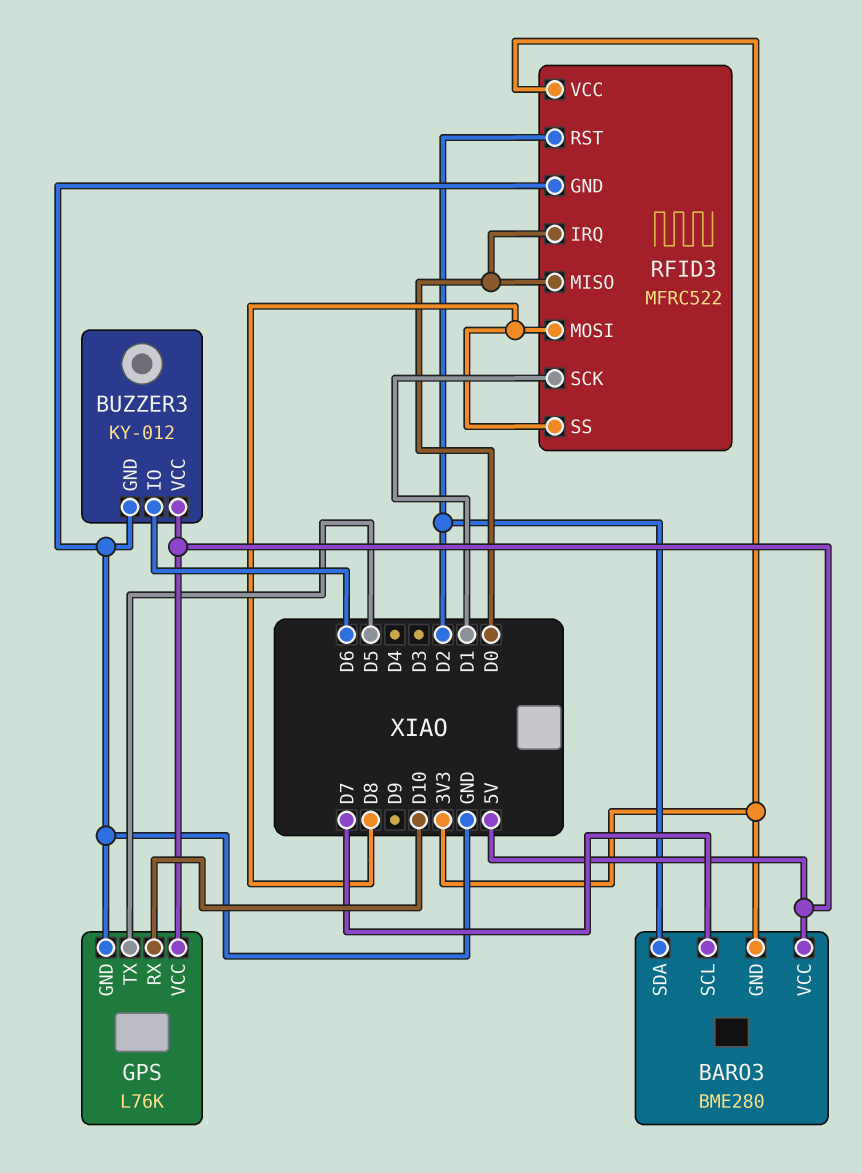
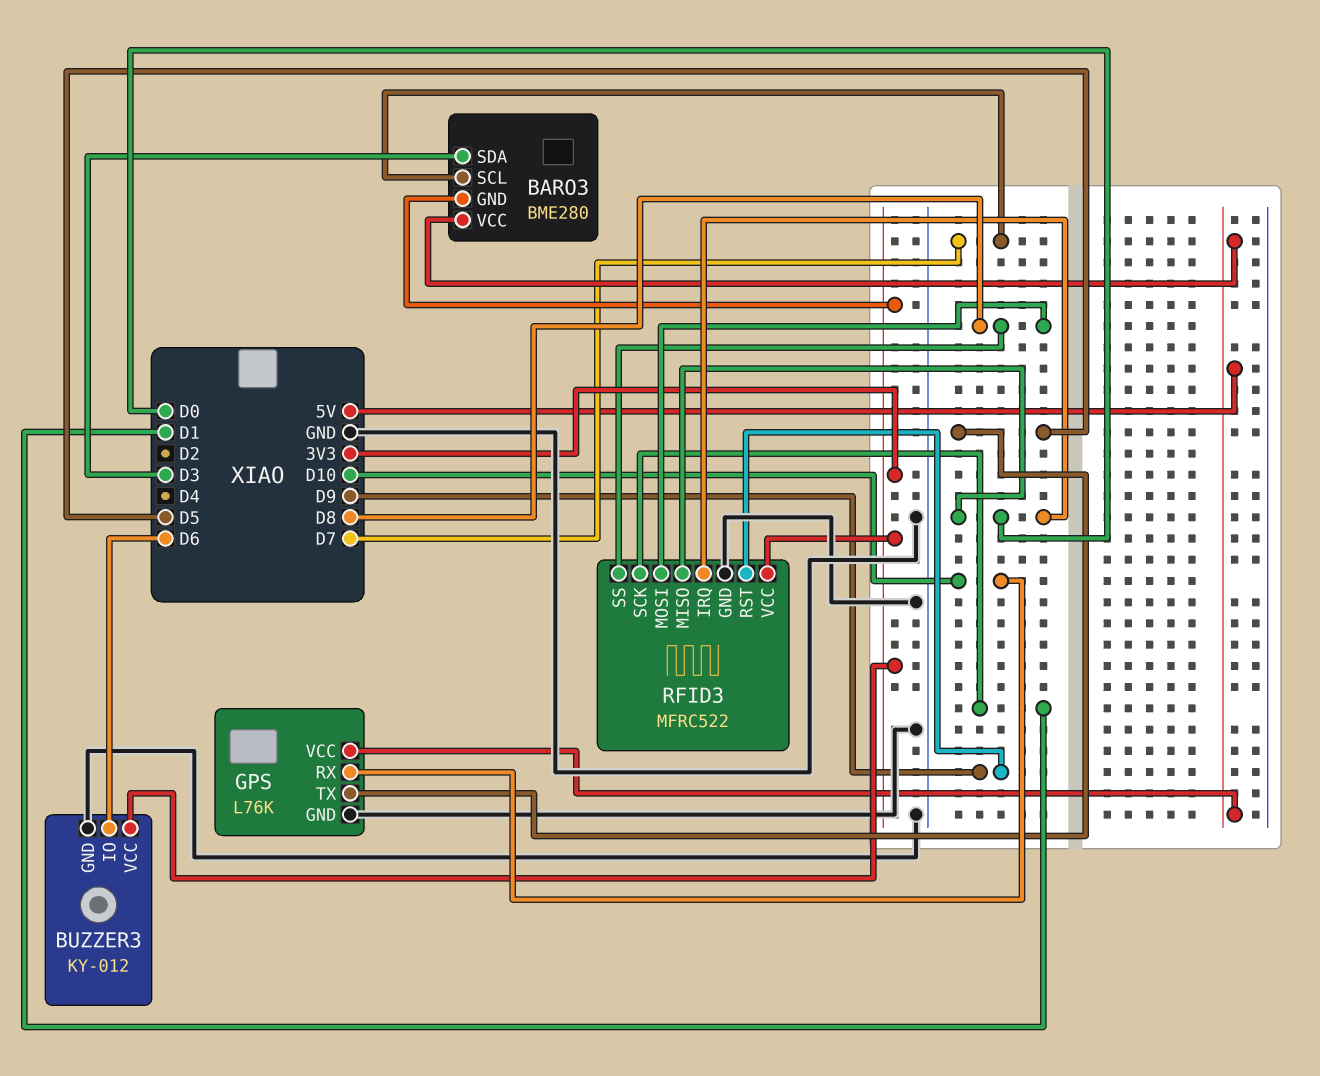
BARO3 pin SDA: D2 -> D3
BUZZER3 pin VCC: 5V -> 3V3
RFID3 pin RST: D2 -> D9

